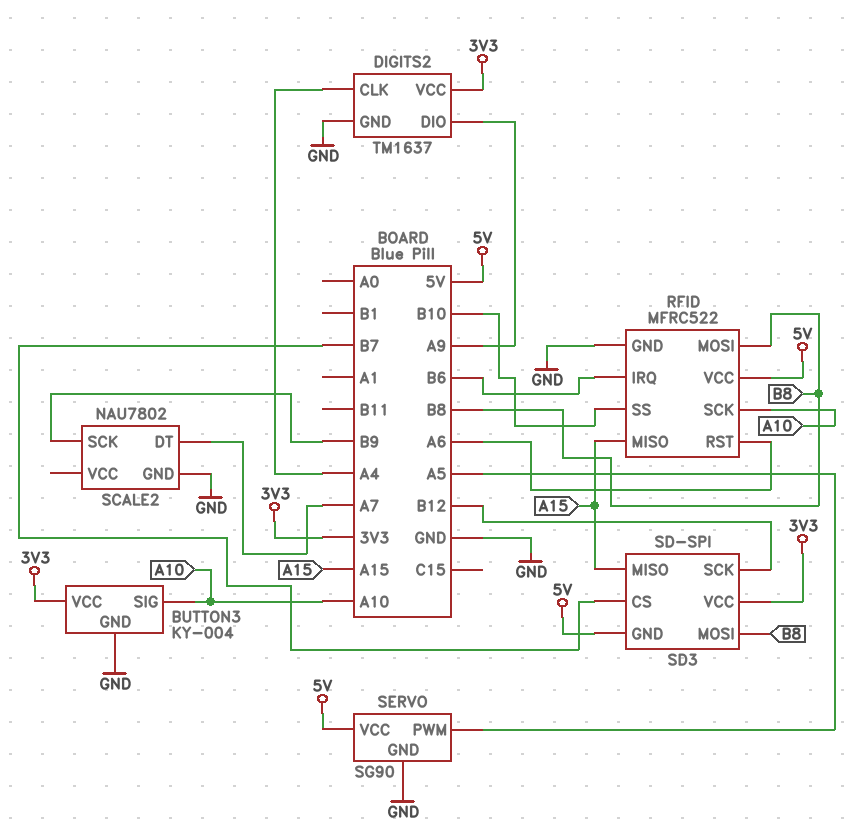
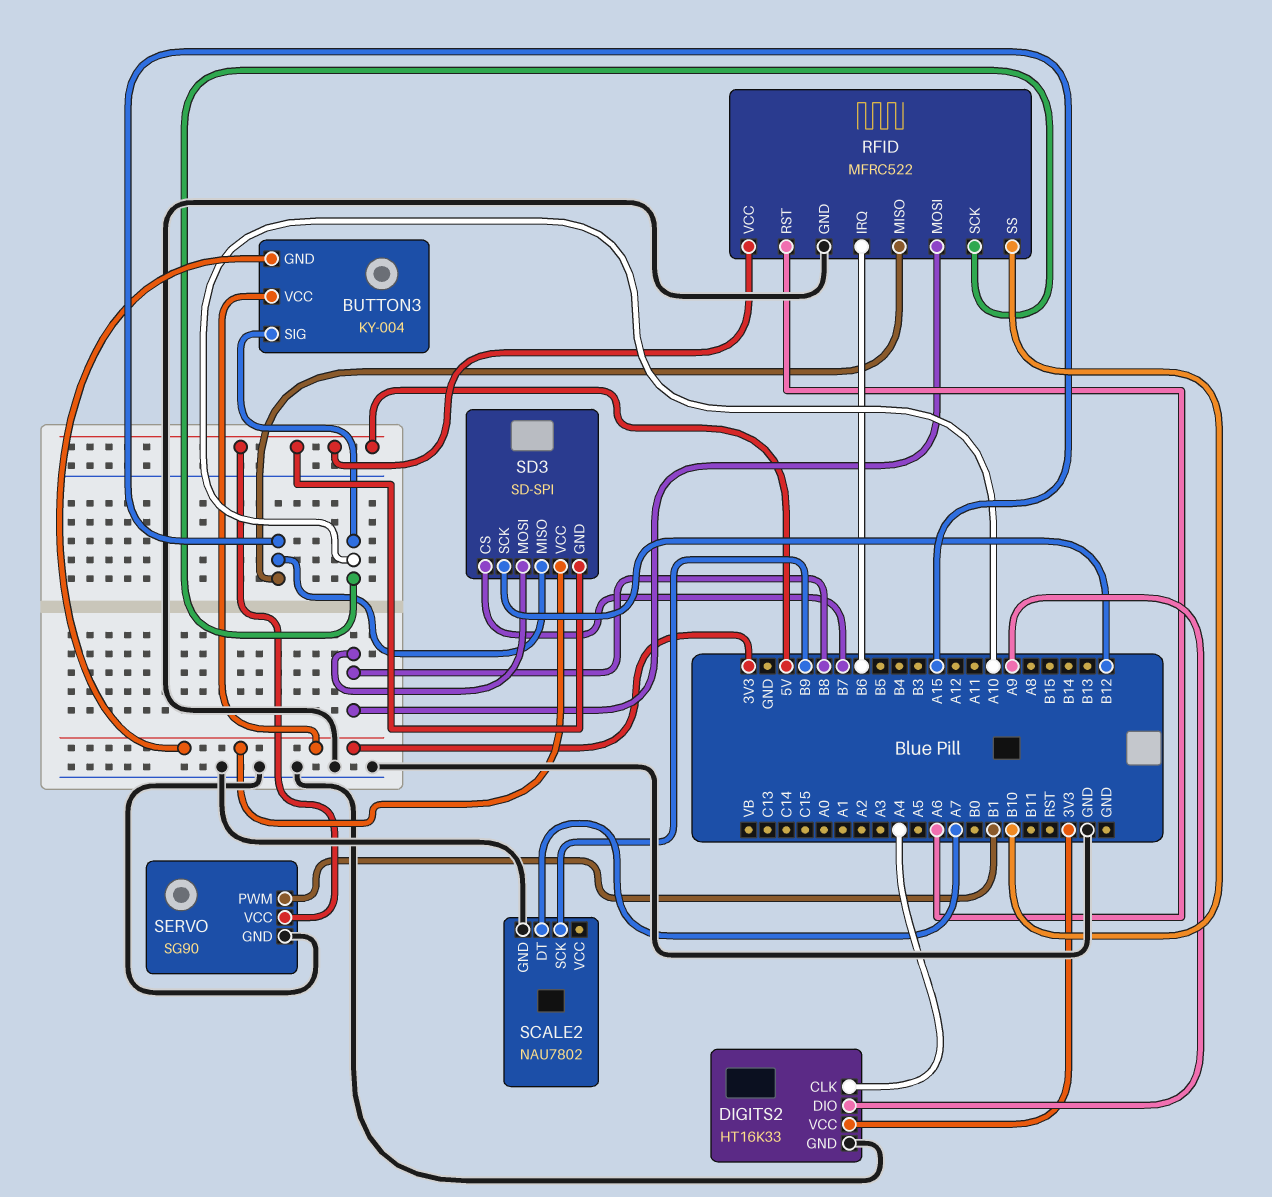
BUTTON3 pin GND: GND -> 3V3
DIGITS2: TM1637 -> HT16K33
SERVO pin PWM: A5 -> B1

